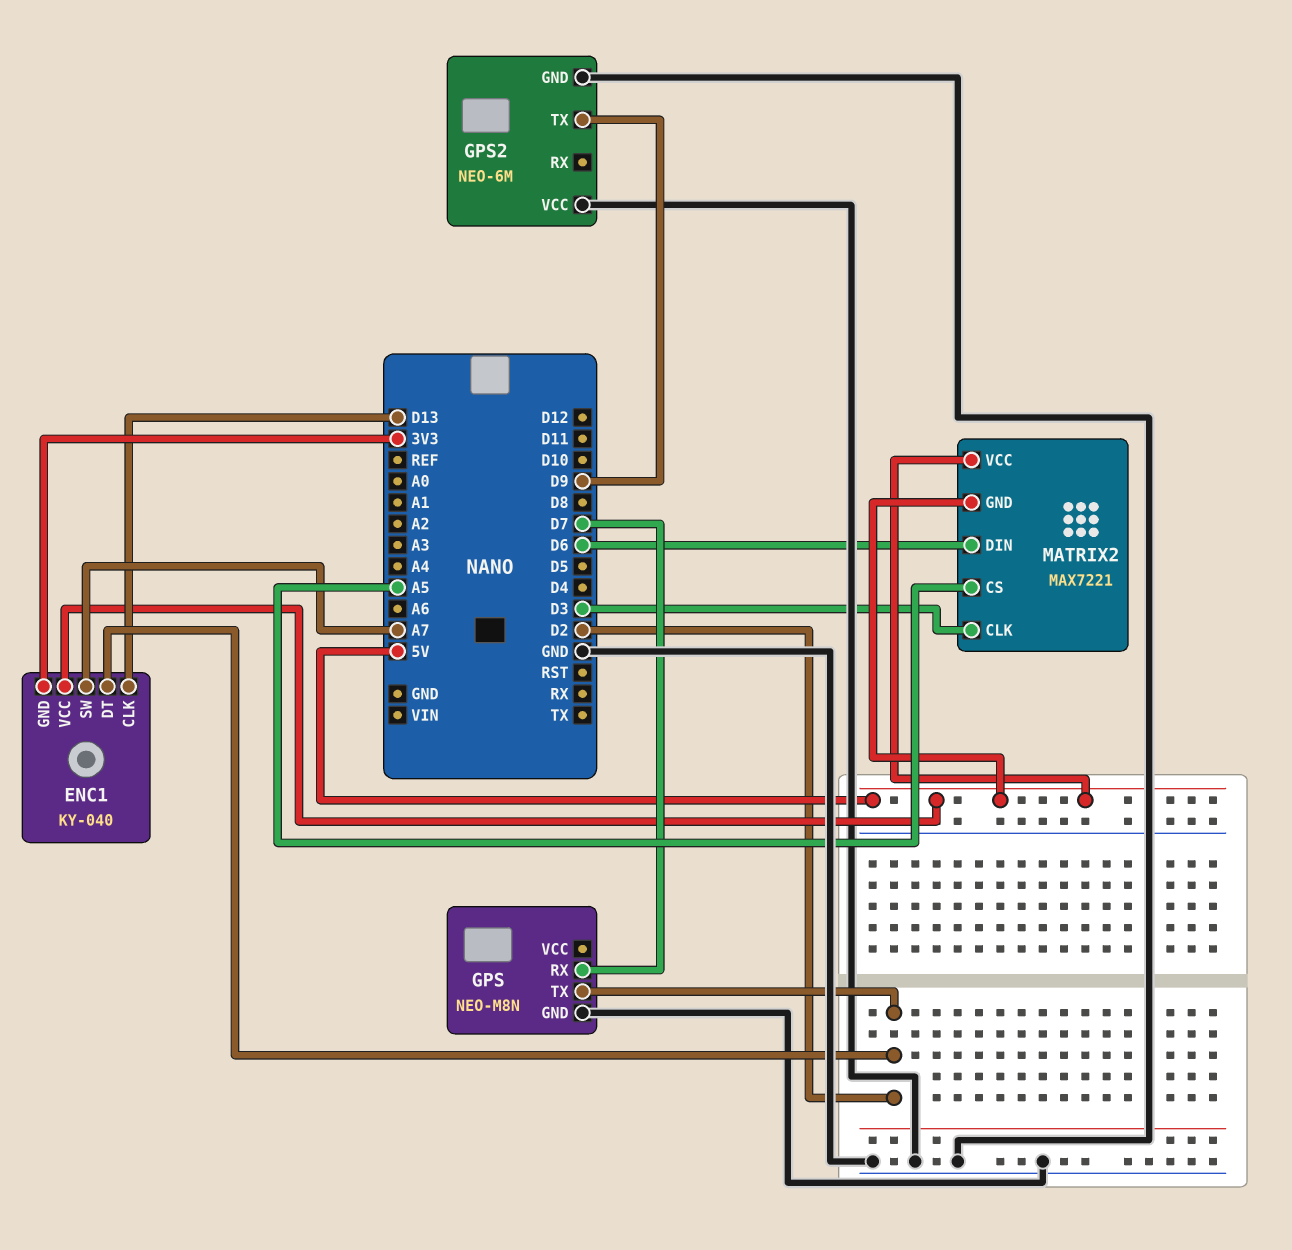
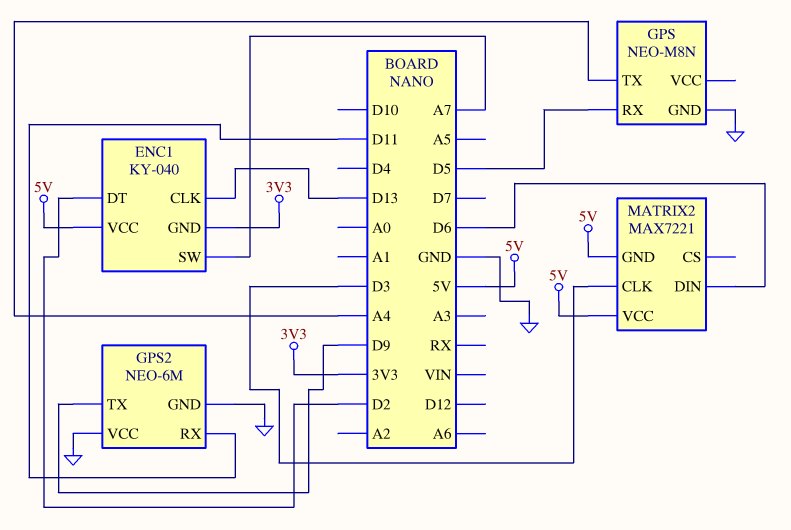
GPS pin RX: D7 -> D5
GPS pin TX: D2 -> A4
GPS2 pin RX: none -> D11
MATRIX2 pin CS: A5 -> none

